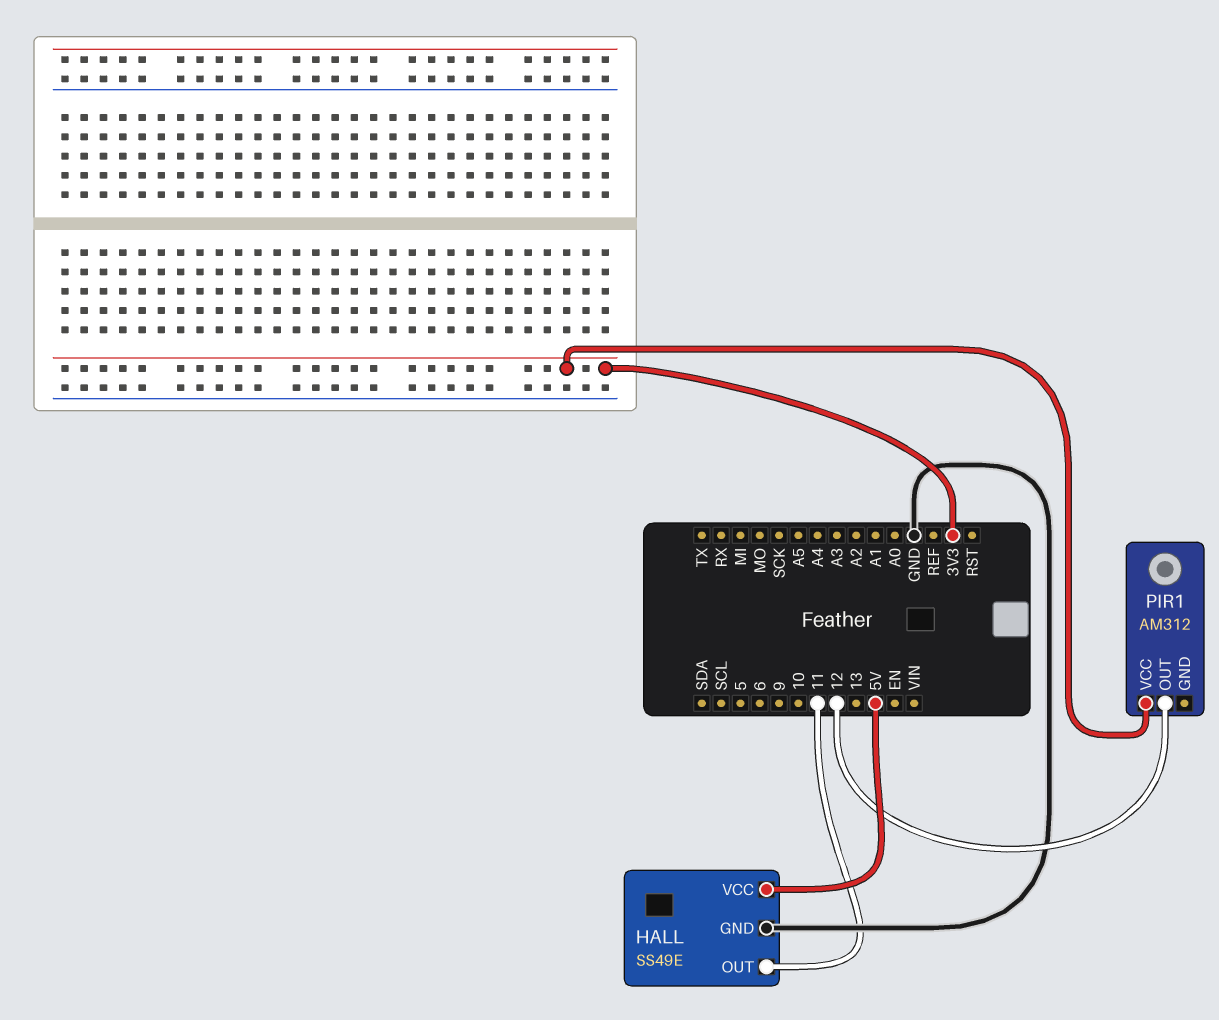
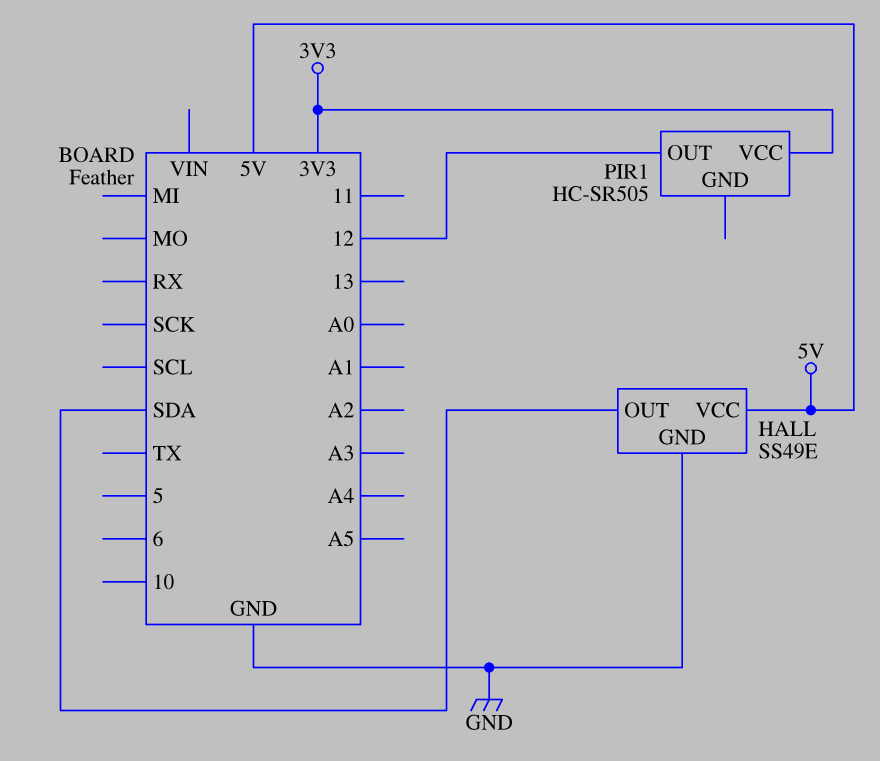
HALL pin OUT: 11 -> SDA
PIR1: AM312 -> HC-SR505

